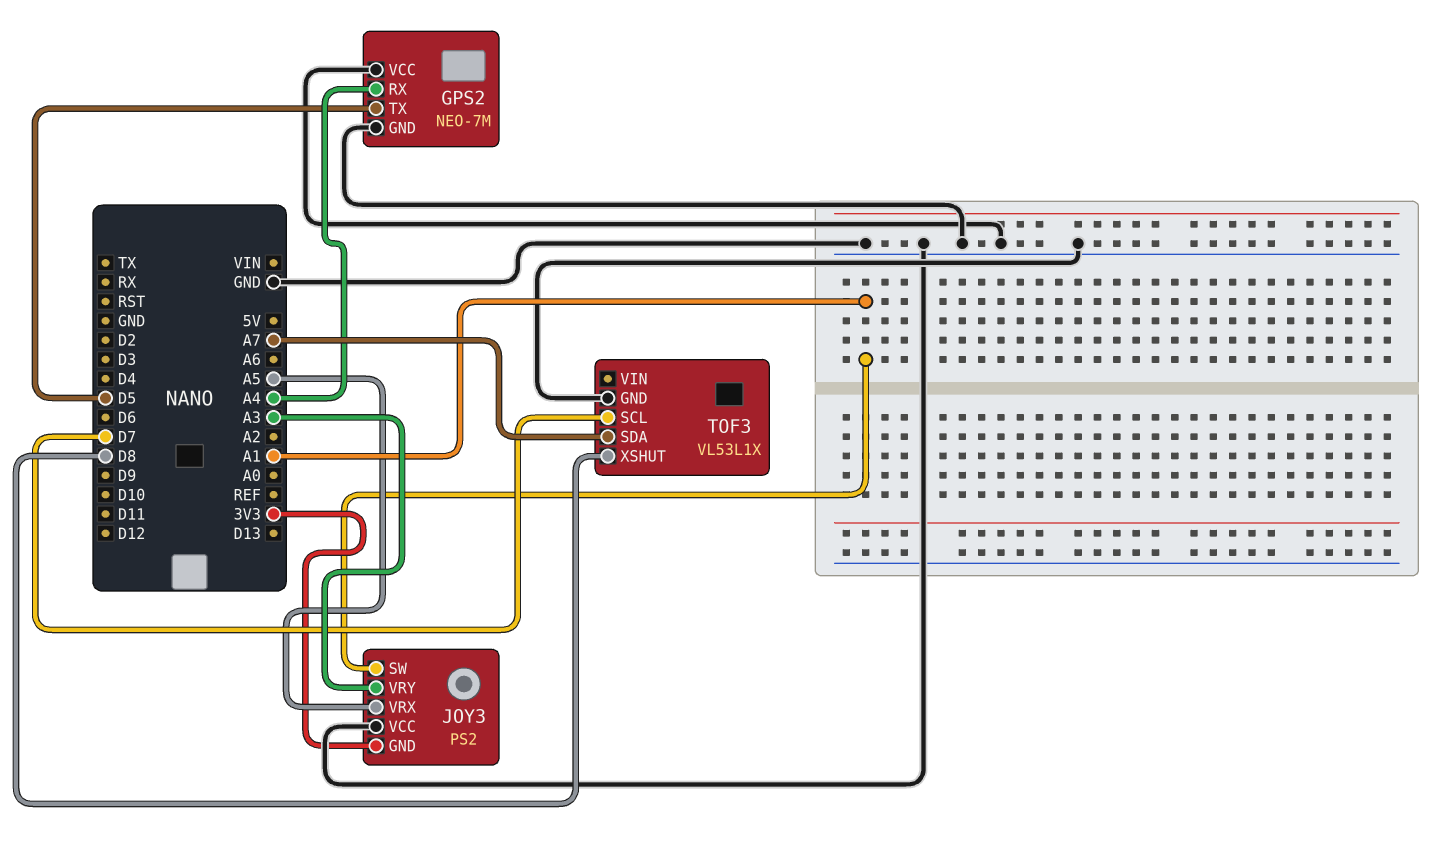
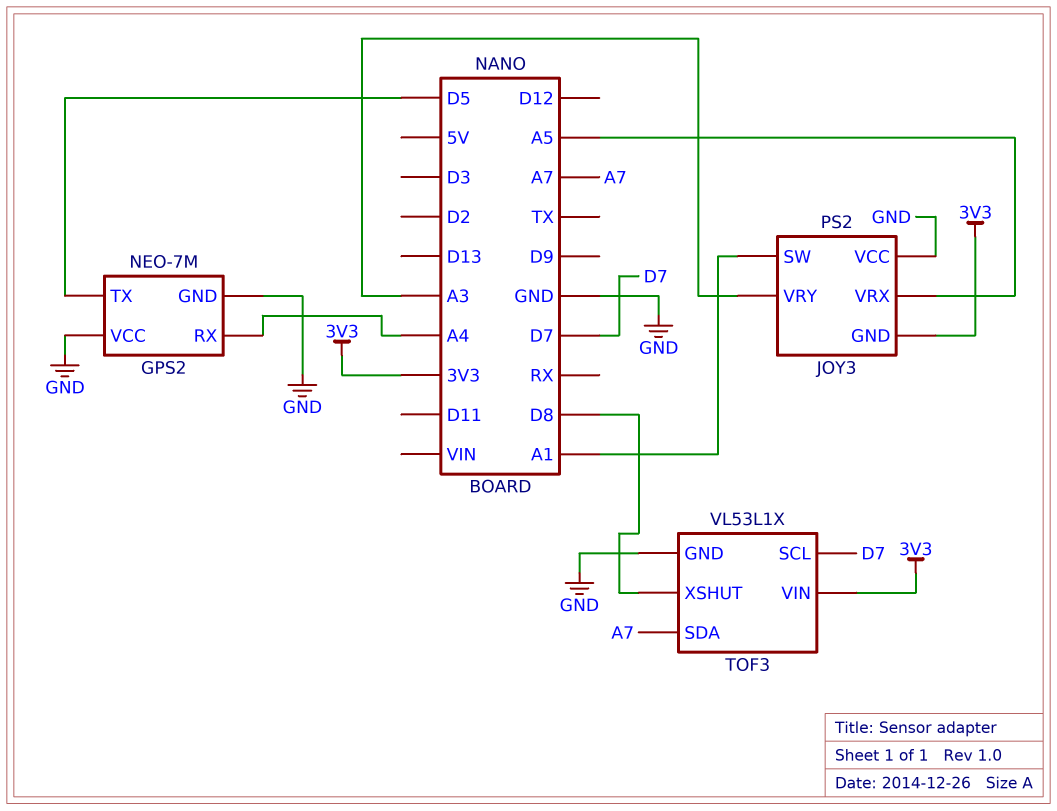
TOF3 pin VIN: none -> 3V3

